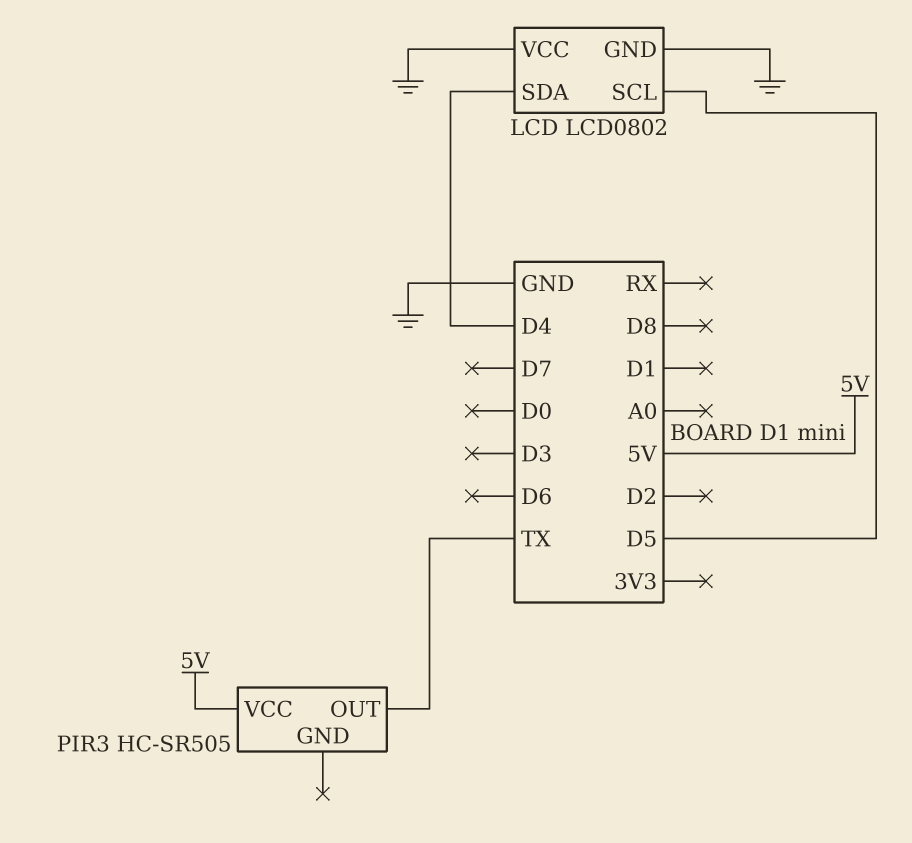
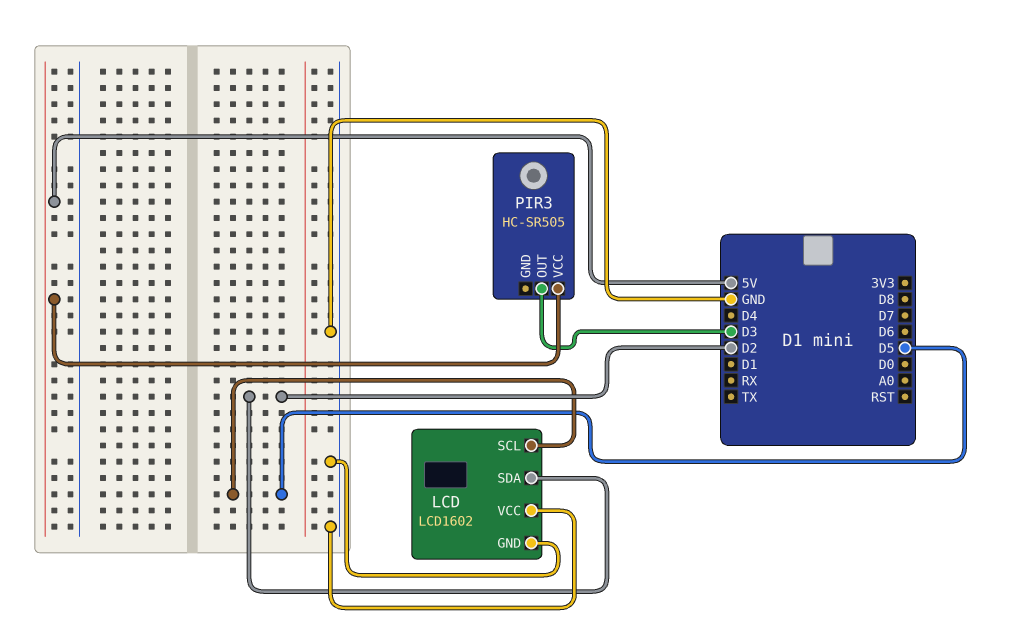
LCD: LCD0802 -> LCD1602
LCD pin SDA: D4 -> D2
PIR3 pin OUT: TX -> D3

